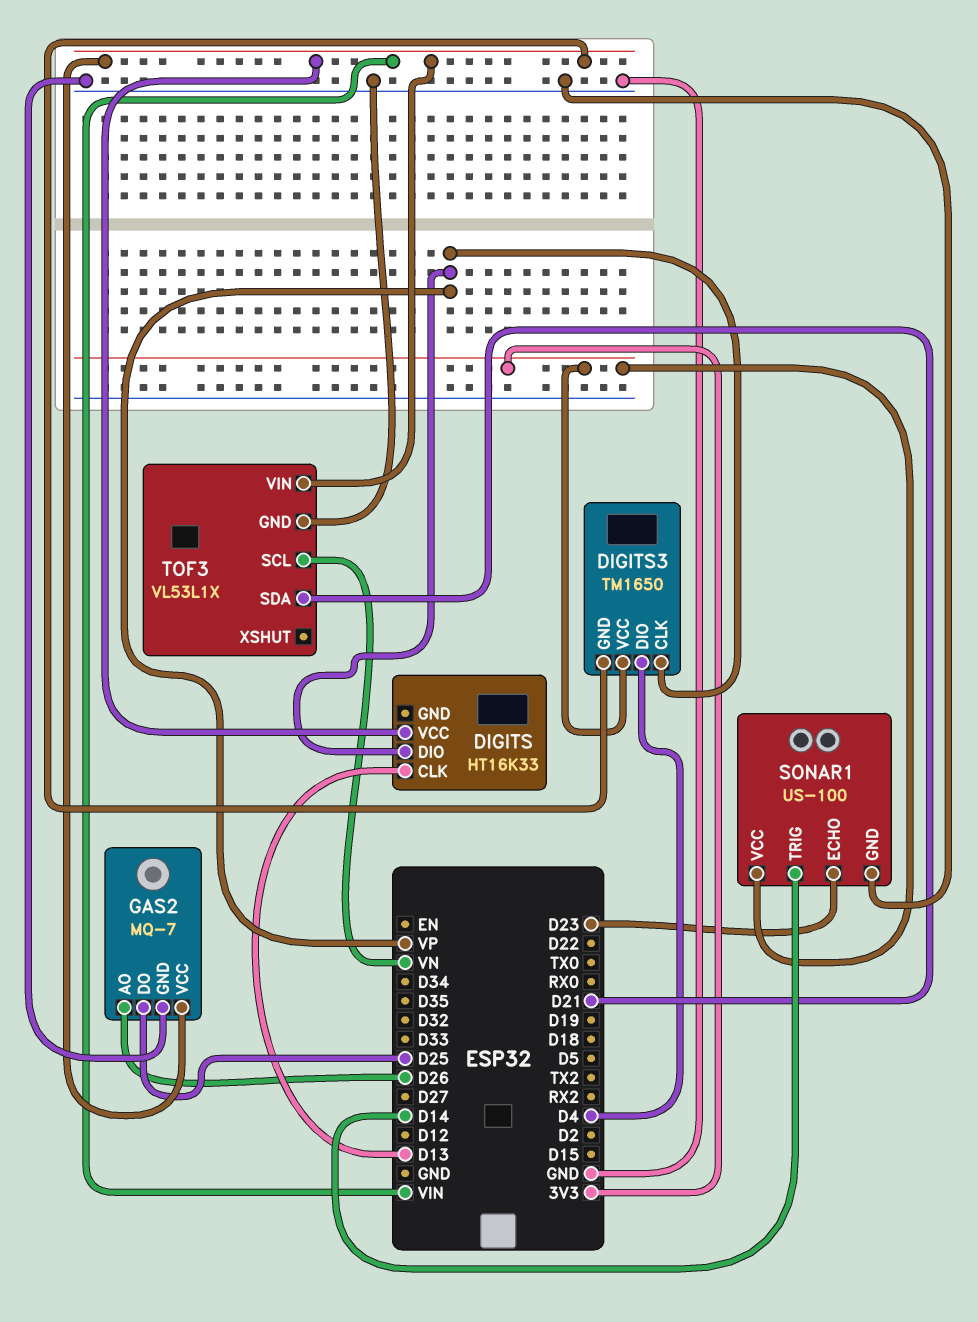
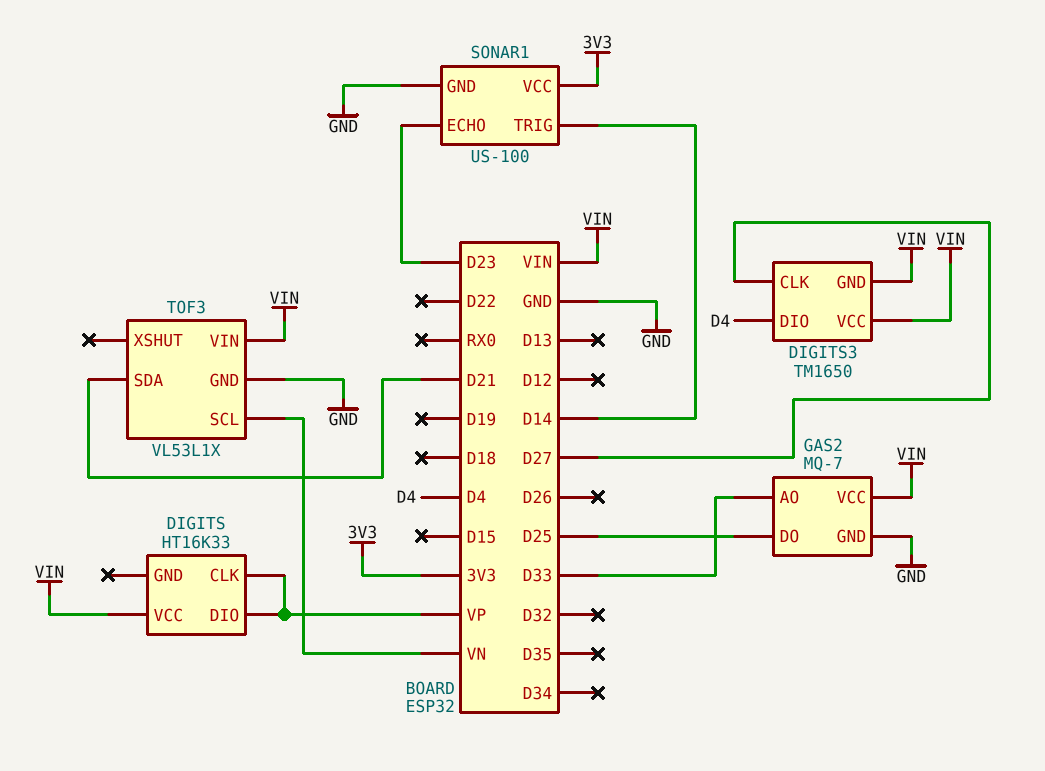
DIGITS pin CLK: D13 -> VP
DIGITS3 pin CLK: VP -> D27
DIGITS3 pin VCC: 3V3 -> VIN
GAS2 pin AO: D26 -> D33

